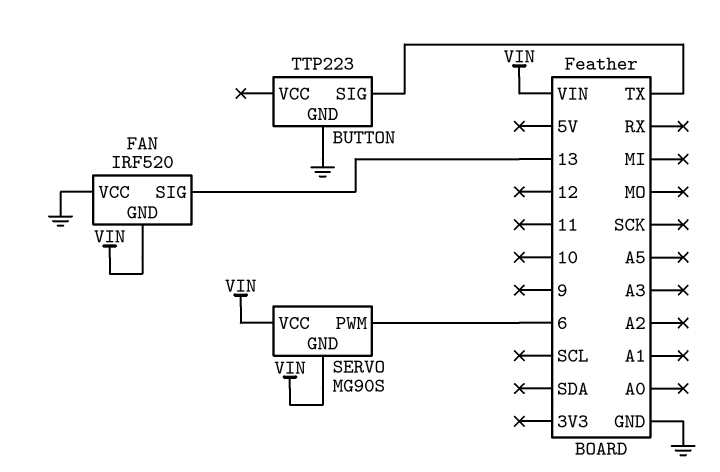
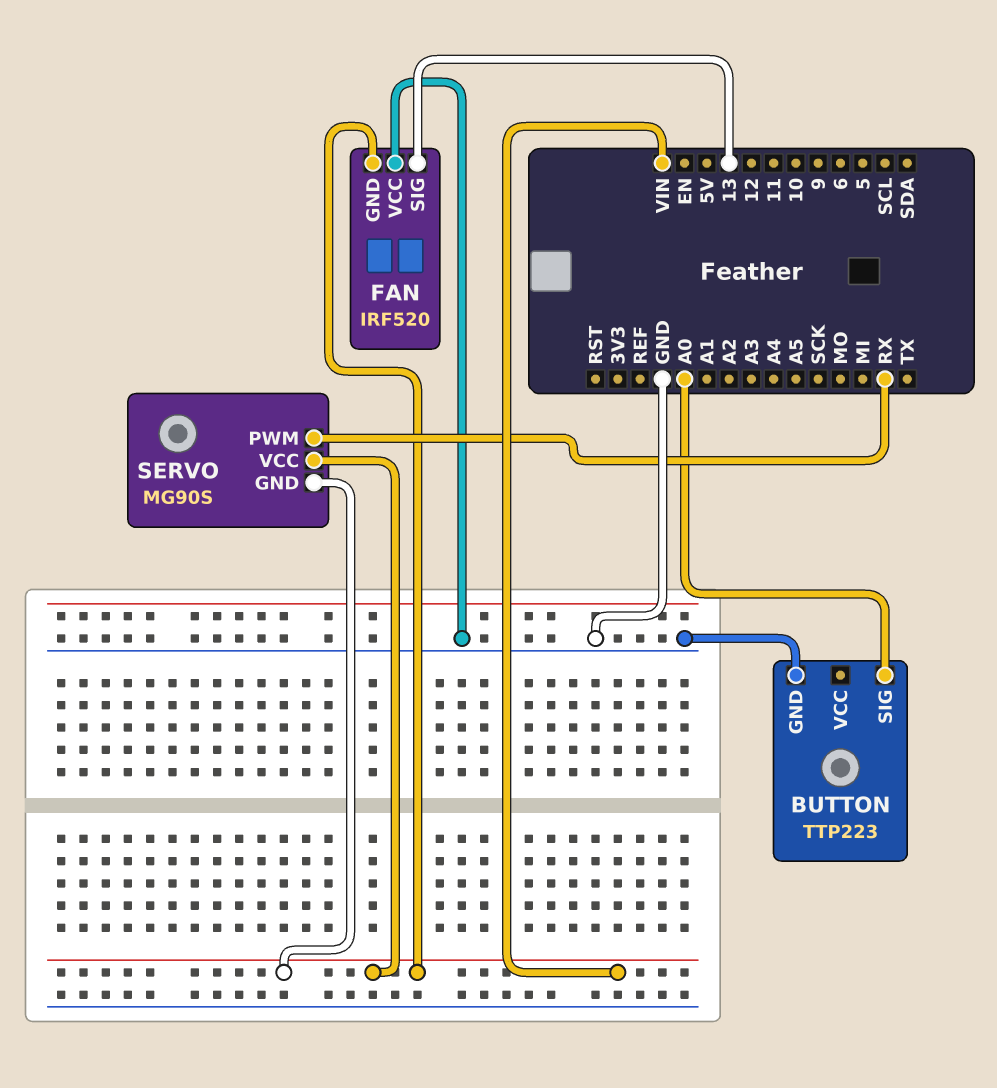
BUTTON pin SIG: TX -> A0
SERVO pin PWM: 6 -> RX

